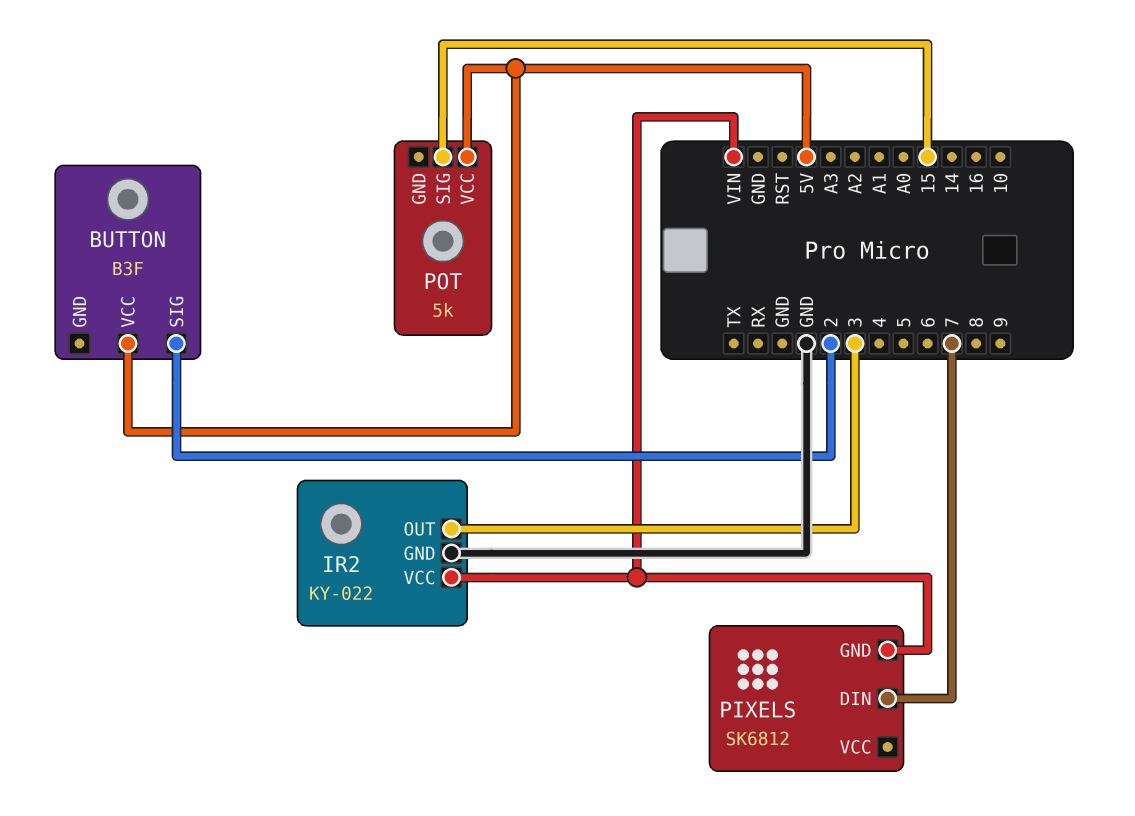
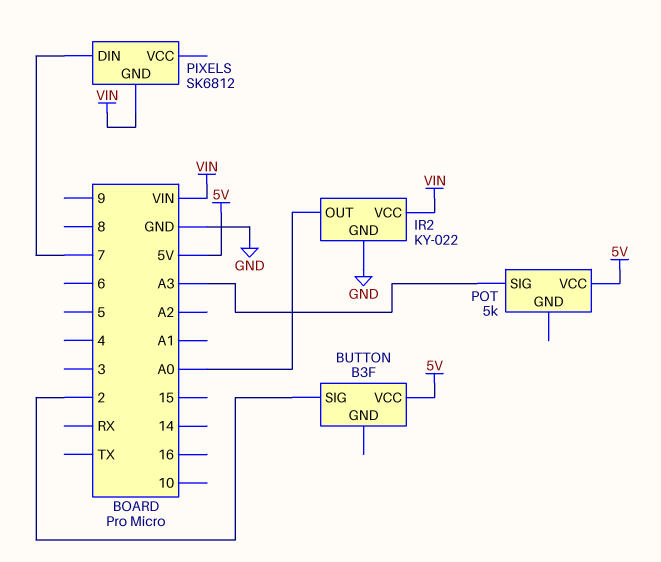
IR2 pin OUT: 3 -> A0
POT pin SIG: 15 -> A3

